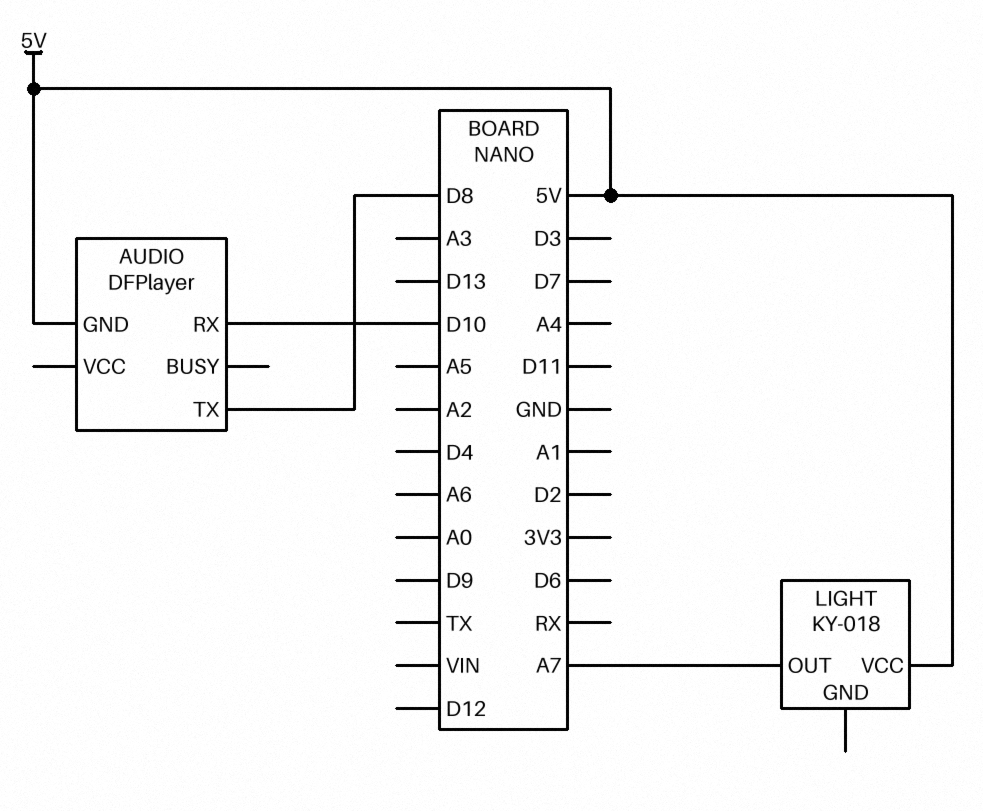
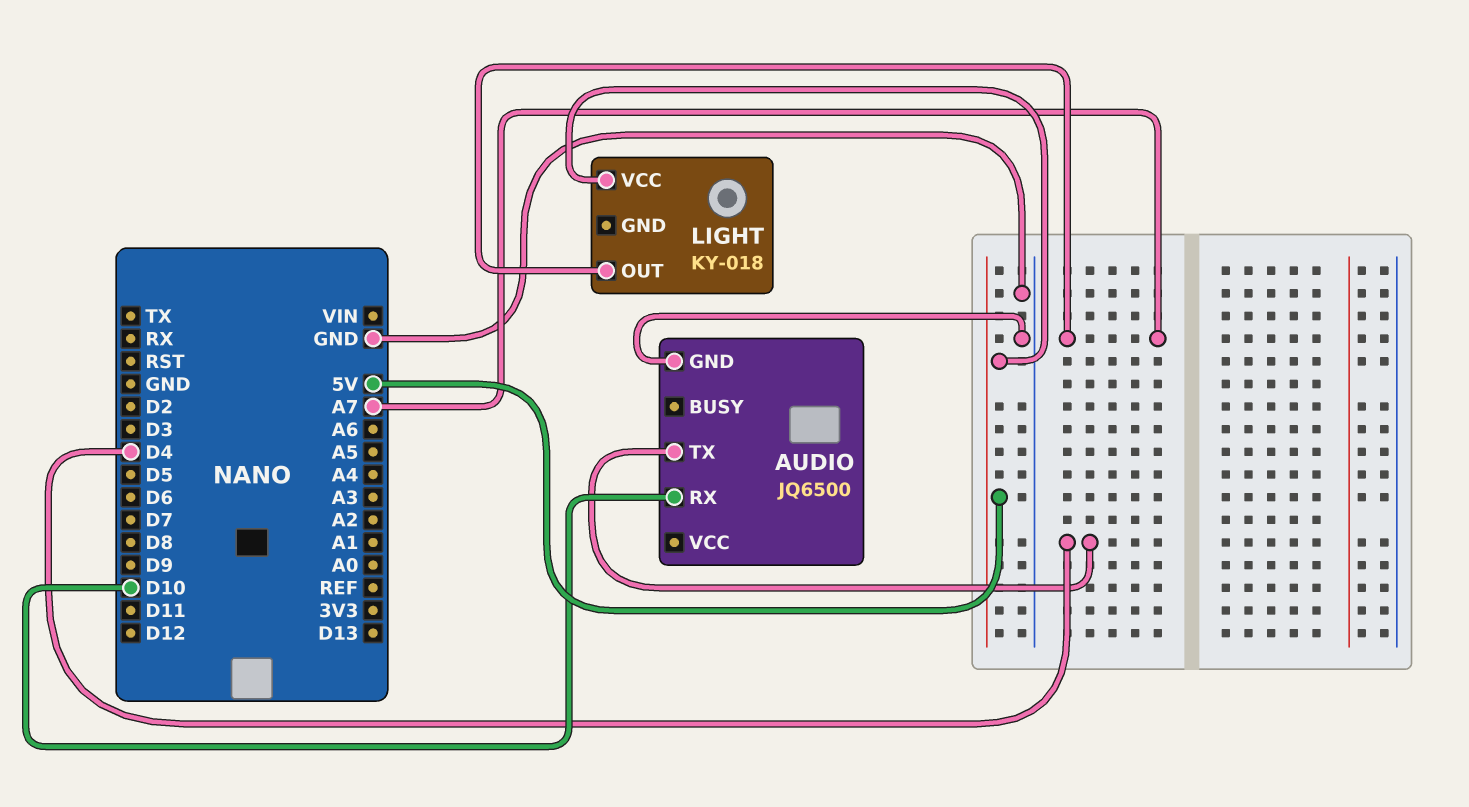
AUDIO: DFPlayer -> JQ6500
AUDIO pin GND: 5V -> GND
AUDIO pin TX: D8 -> D4

